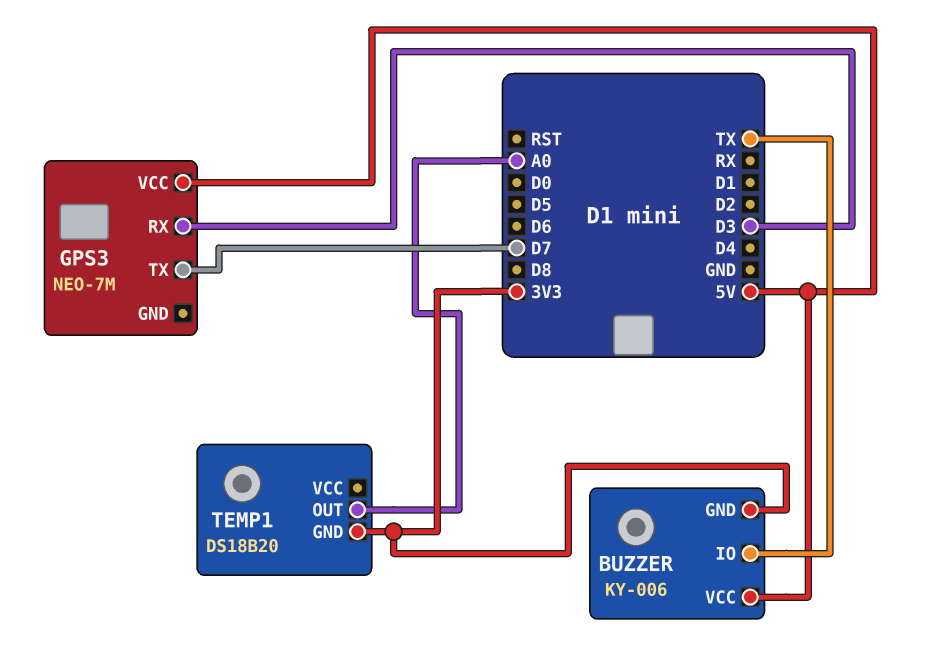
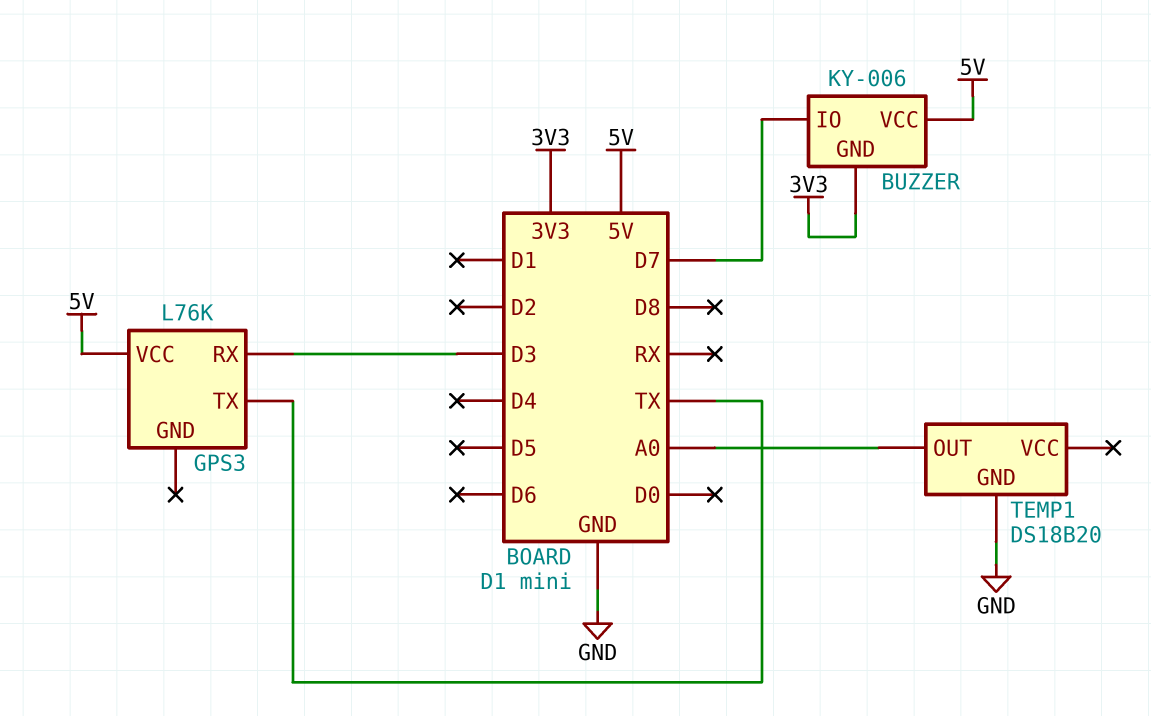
BUZZER pin IO: TX -> D7
GPS3: NEO-7M -> L76K
GPS3 pin TX: D7 -> TX
TEMP1 pin GND: 3V3 -> GND

